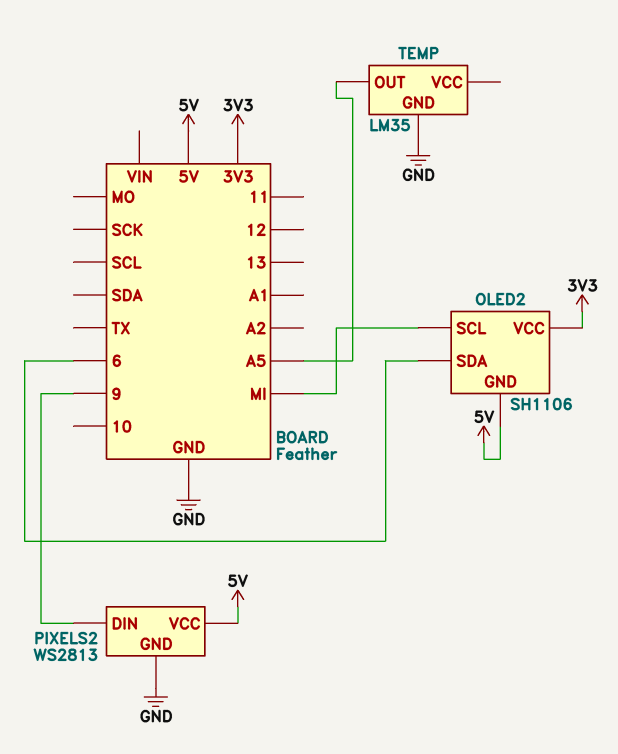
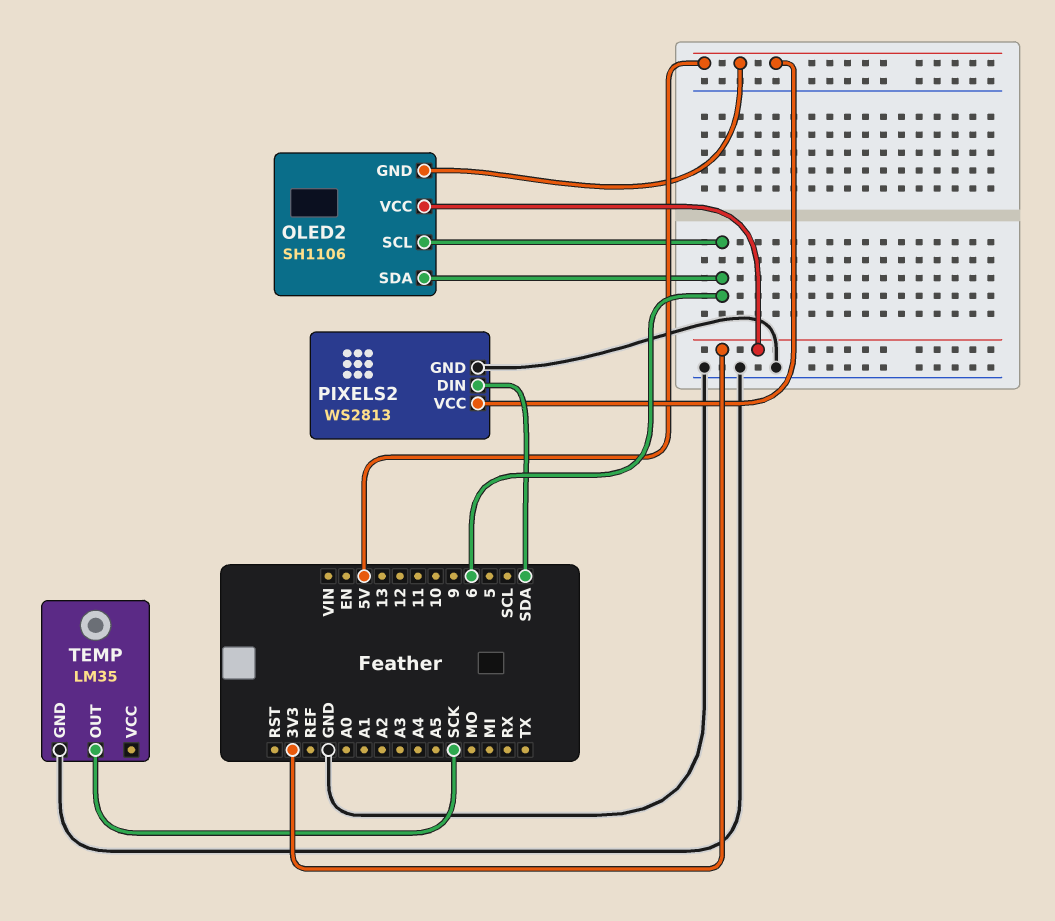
OLED2 pin SCL: MI -> 6
PIXELS2 pin DIN: 9 -> SDA
TEMP pin OUT: A5 -> SCK

